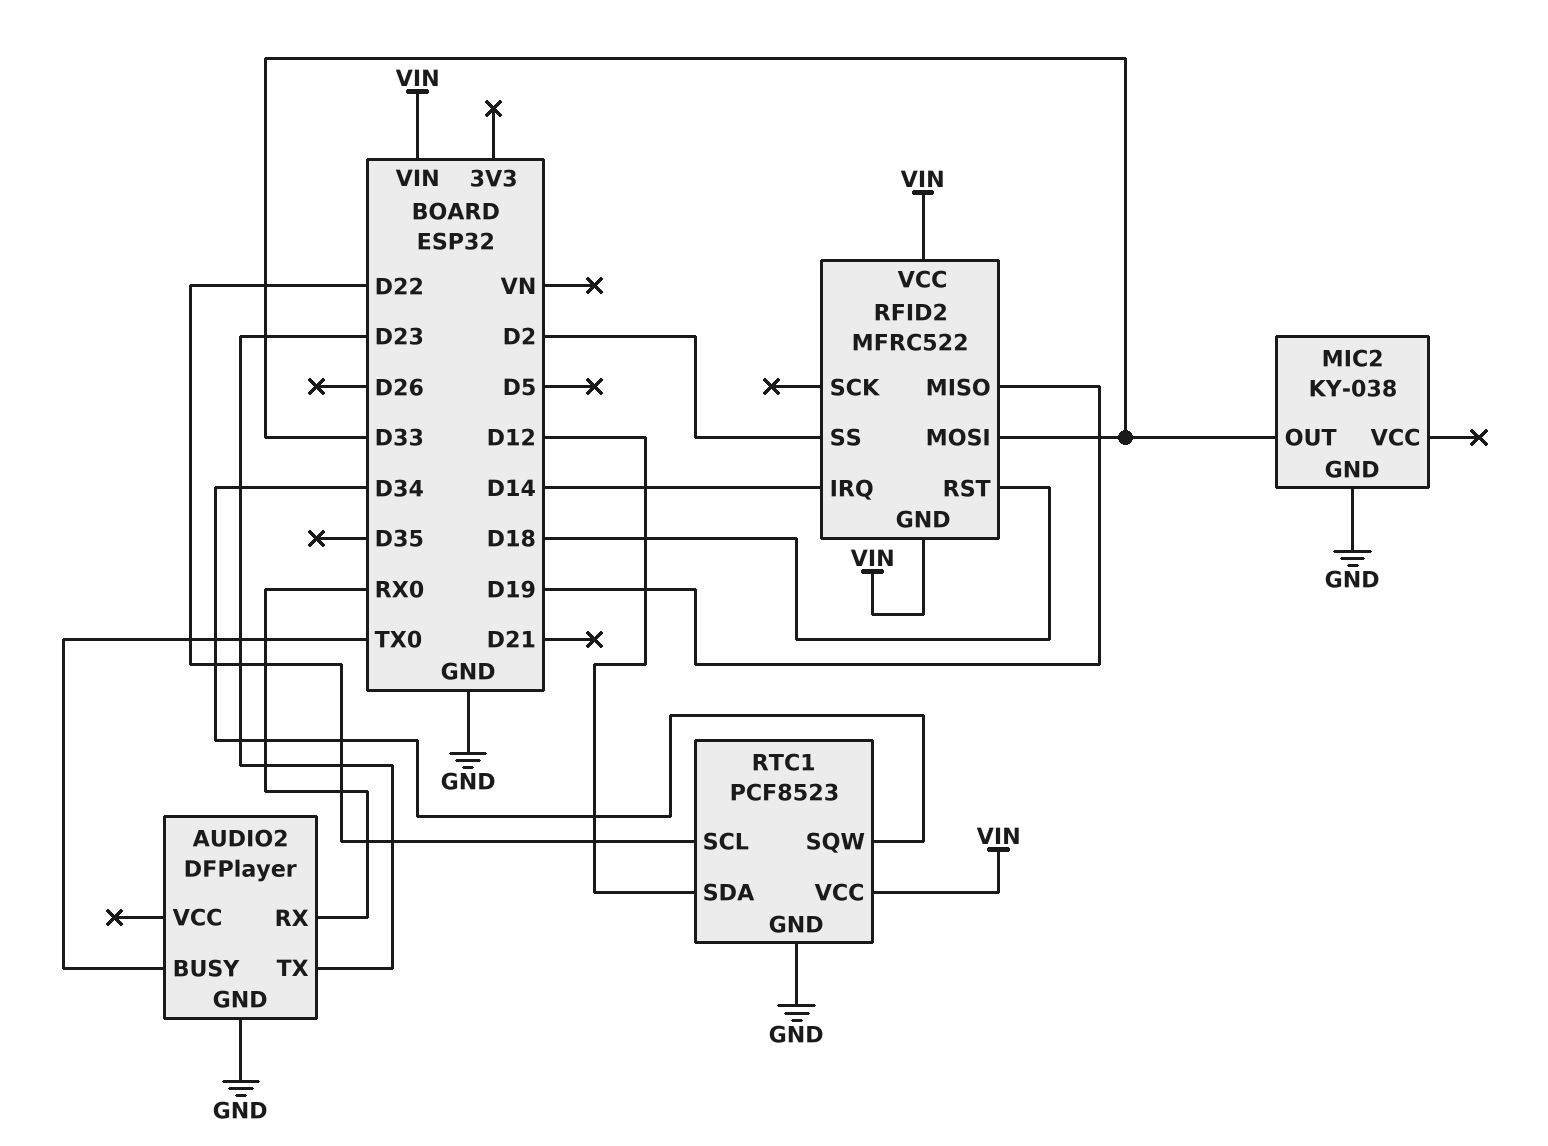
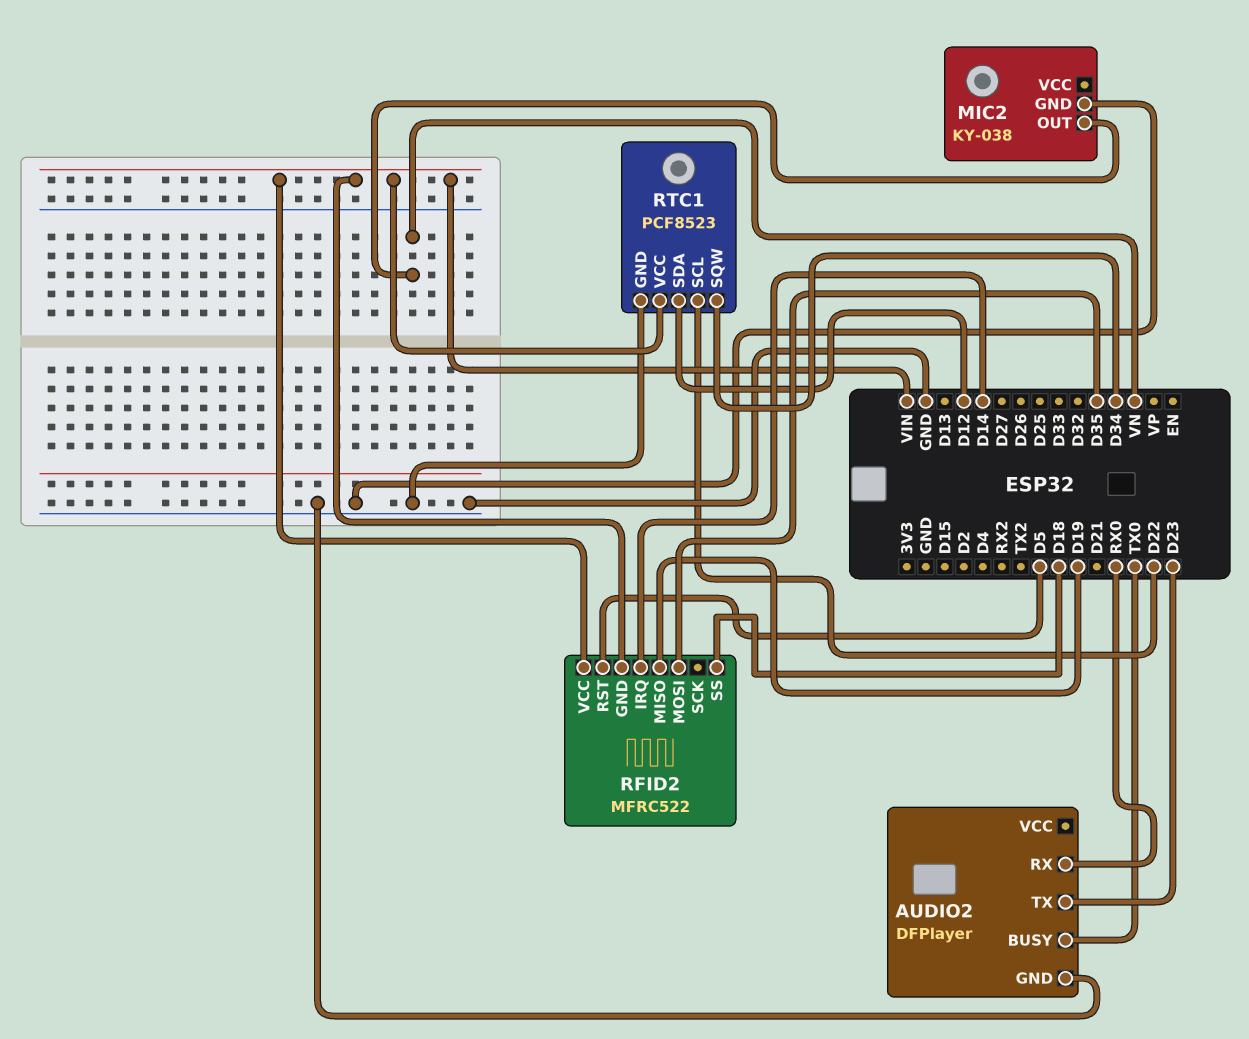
MIC2 pin OUT: D33 -> VN
RFID2 pin MOSI: D33 -> D35
RFID2 pin RST: D18 -> D5
RFID2 pin SS: D2 -> D18

